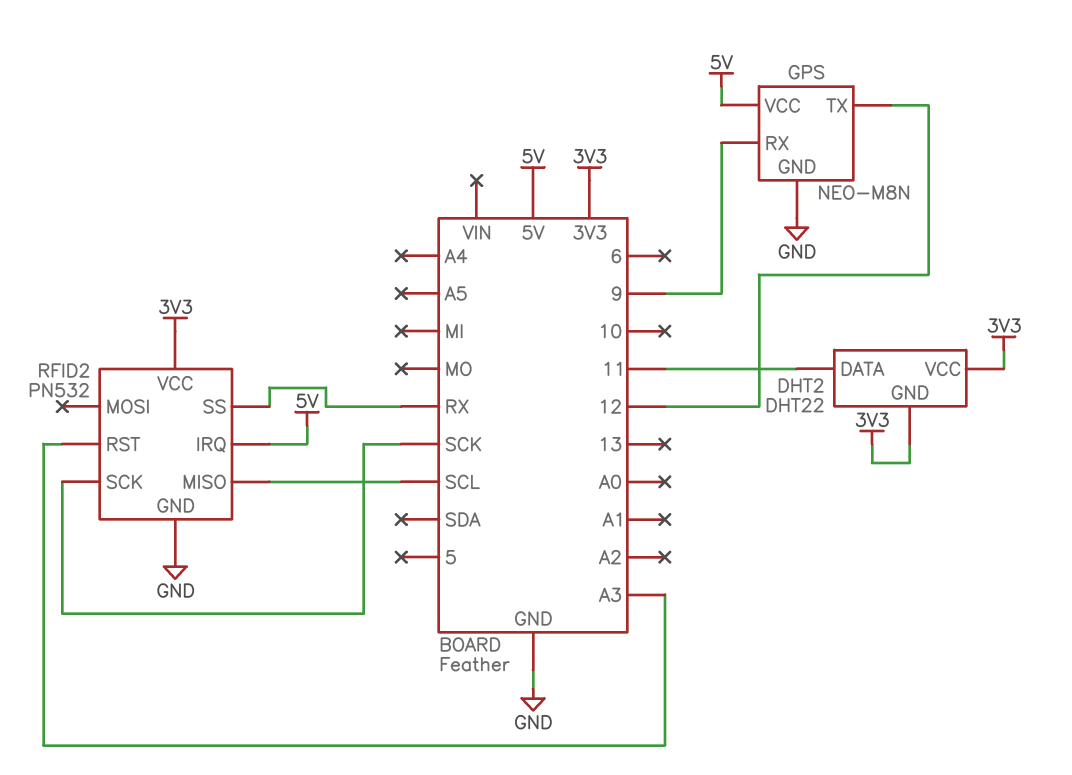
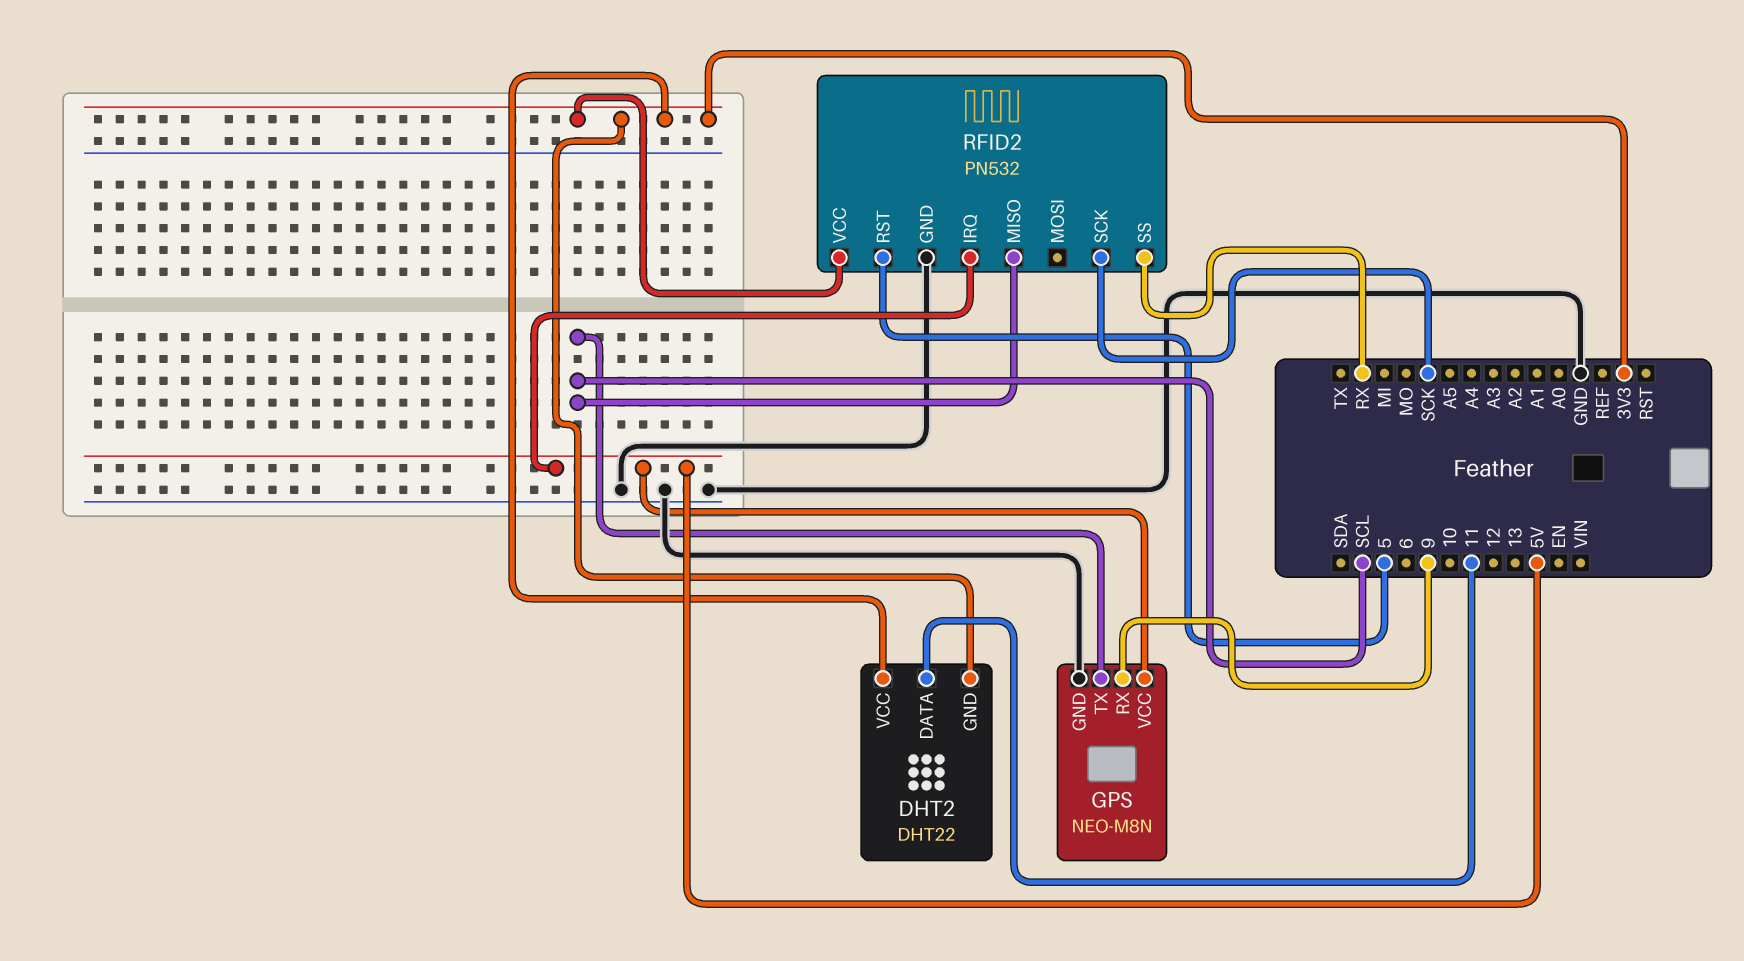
GPS pin TX: 12 -> SCL
RFID2 pin RST: A3 -> 5

